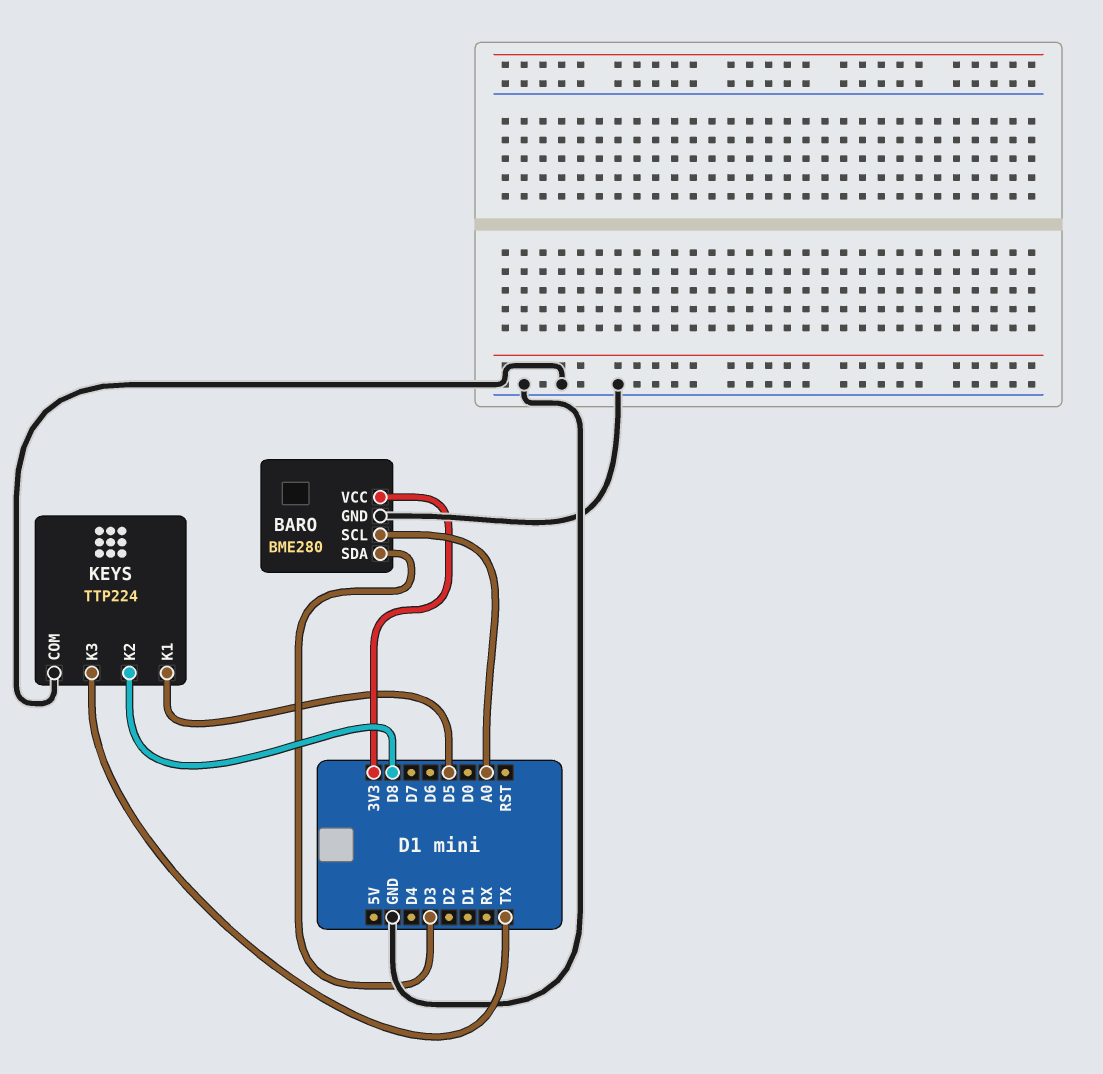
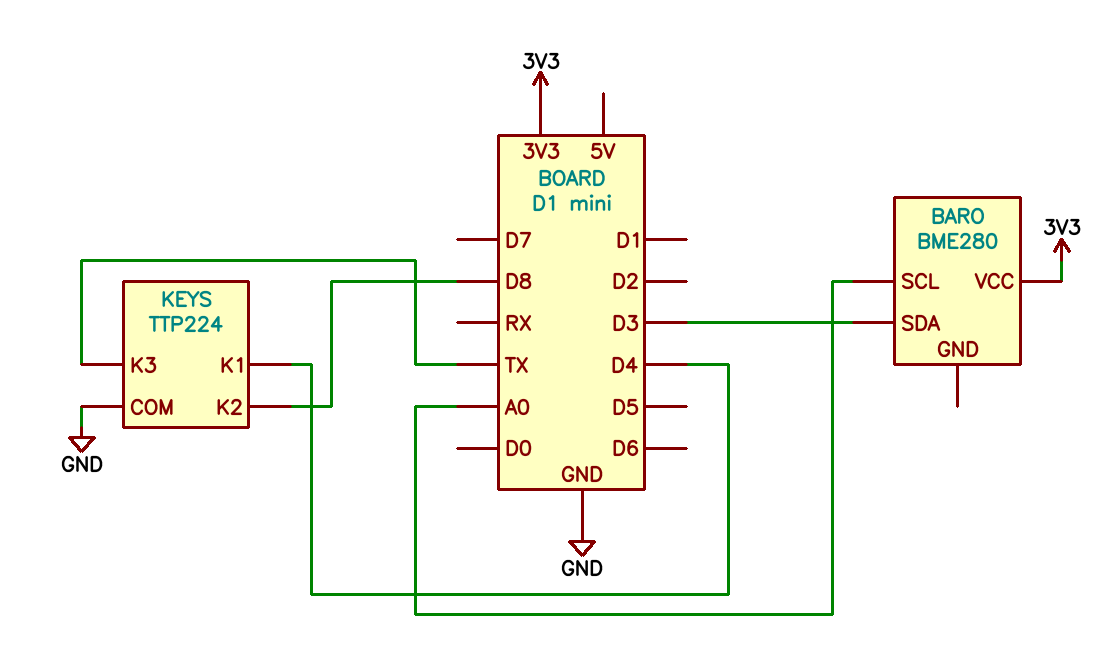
BARO pin GND: GND -> none
KEYS pin K1: D5 -> D4

